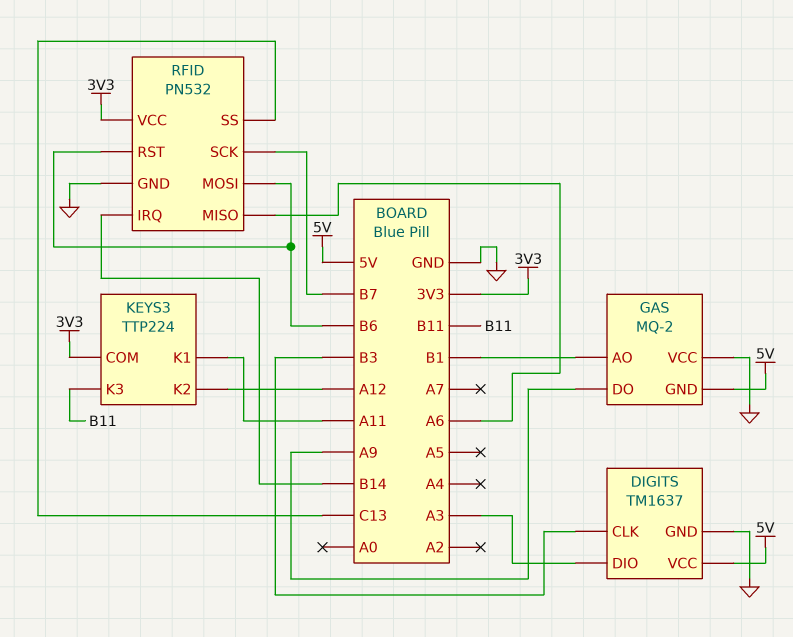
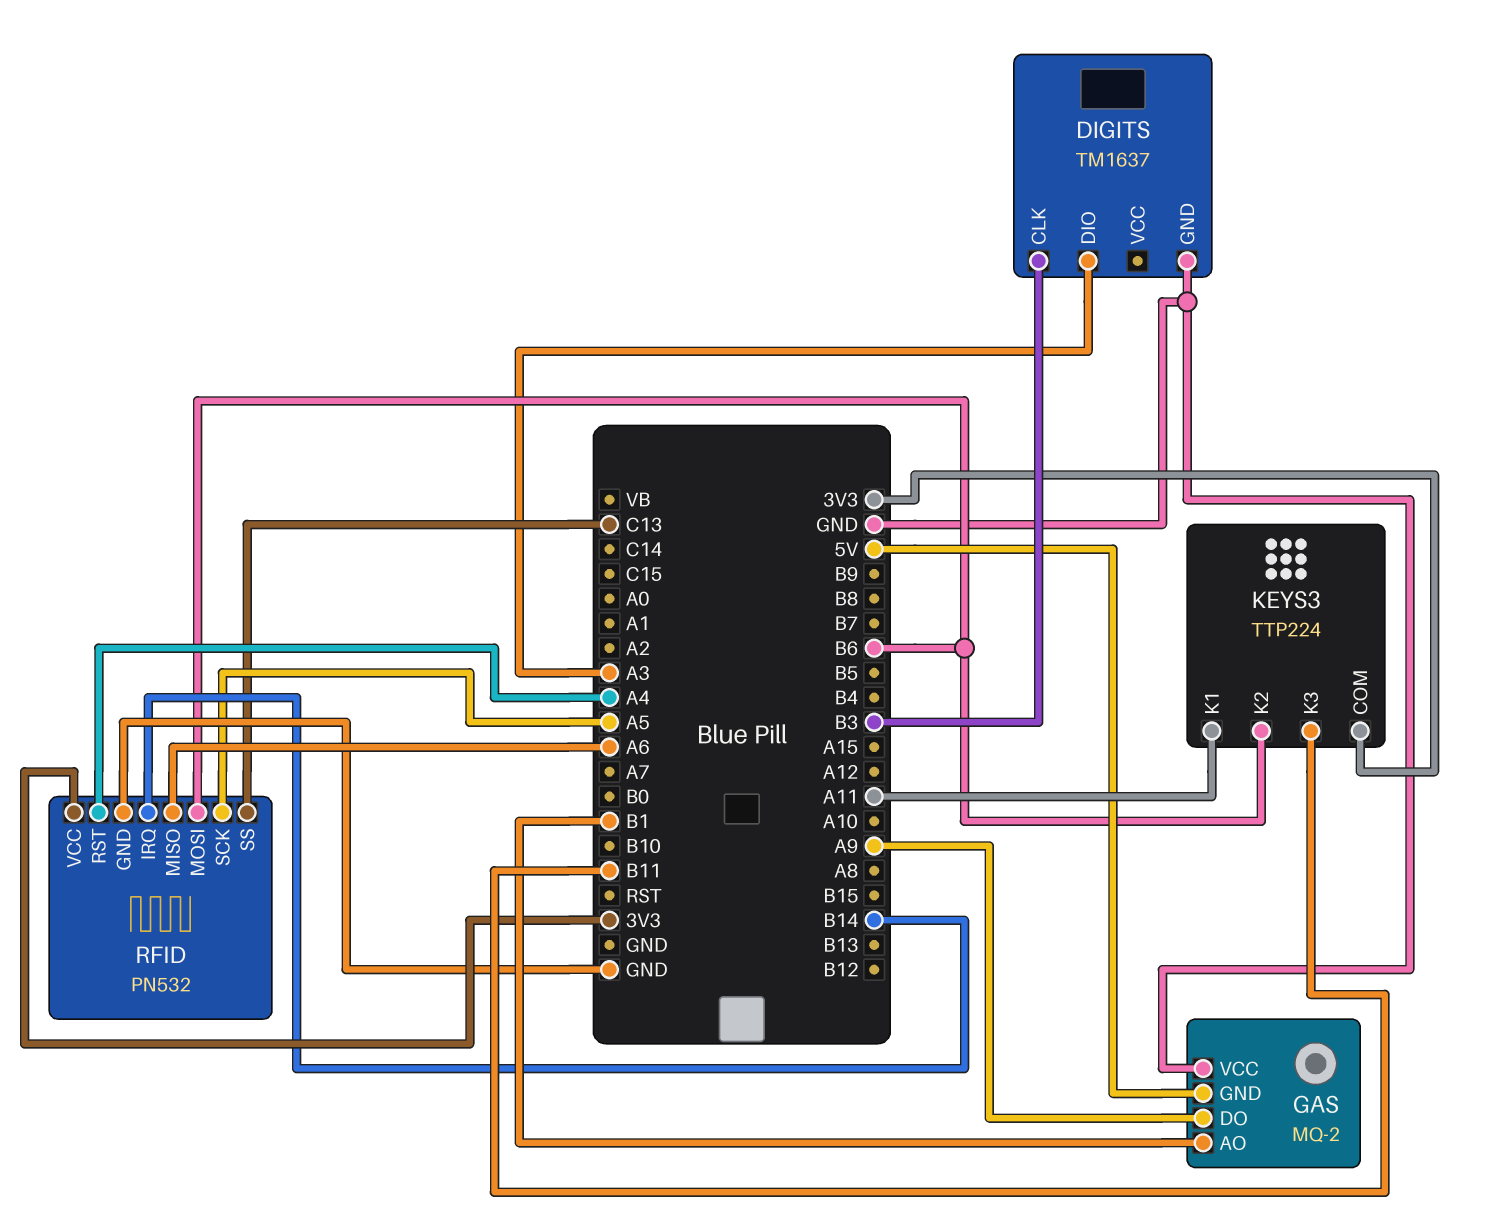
DIGITS pin VCC: 5V -> none
KEYS3 pin K2: A12 -> B6
RFID pin RST: B6 -> A4
RFID pin SCK: B7 -> A5

